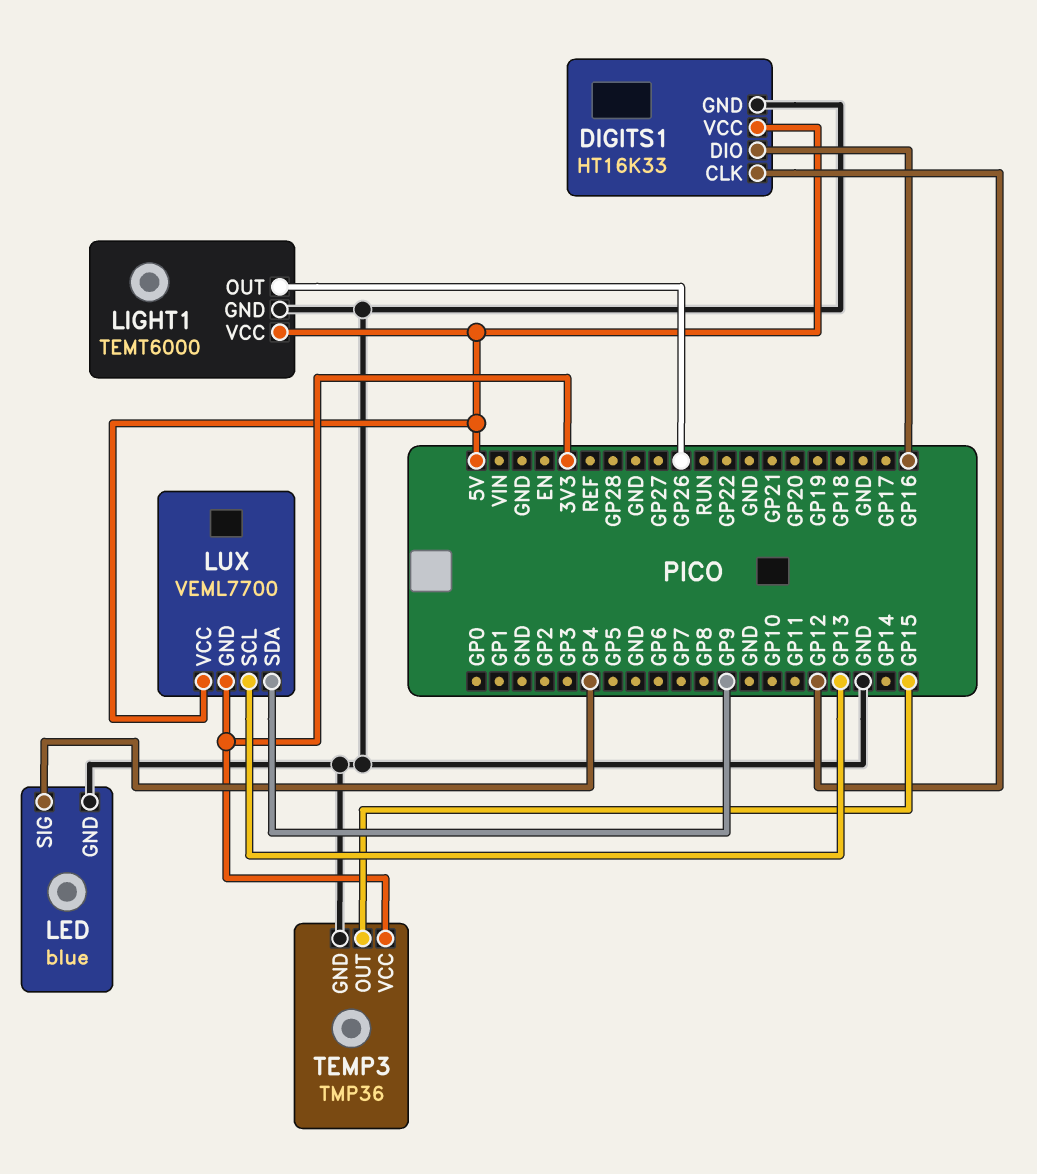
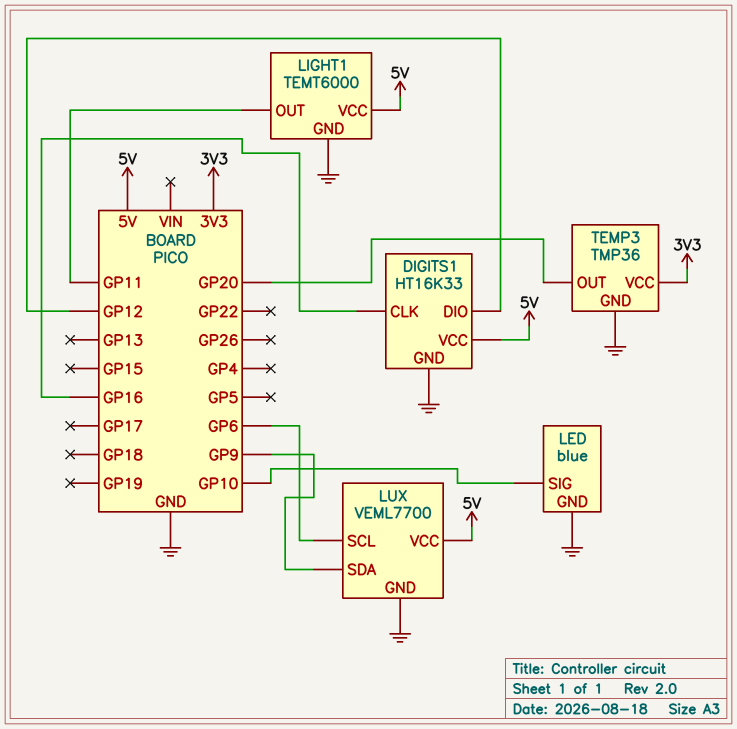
DIGITS1 pin CLK: GP12 -> GP16
DIGITS1 pin DIO: GP16 -> GP12
LED pin SIG: GP4 -> GP10
LIGHT1 pin OUT: GP26 -> GP11
LUX pin GND: 3V3 -> GND
LUX pin SCL: GP13 -> GP6
TEMP3 pin OUT: GP15 -> GP20

